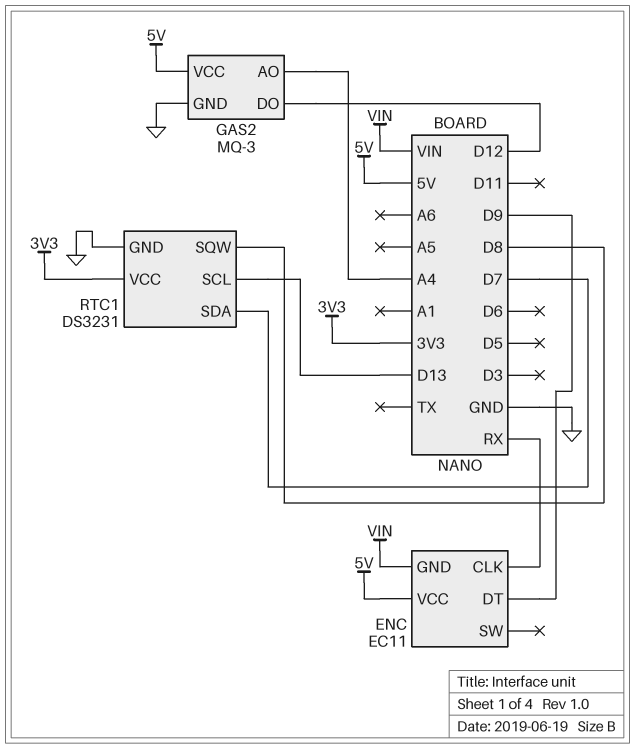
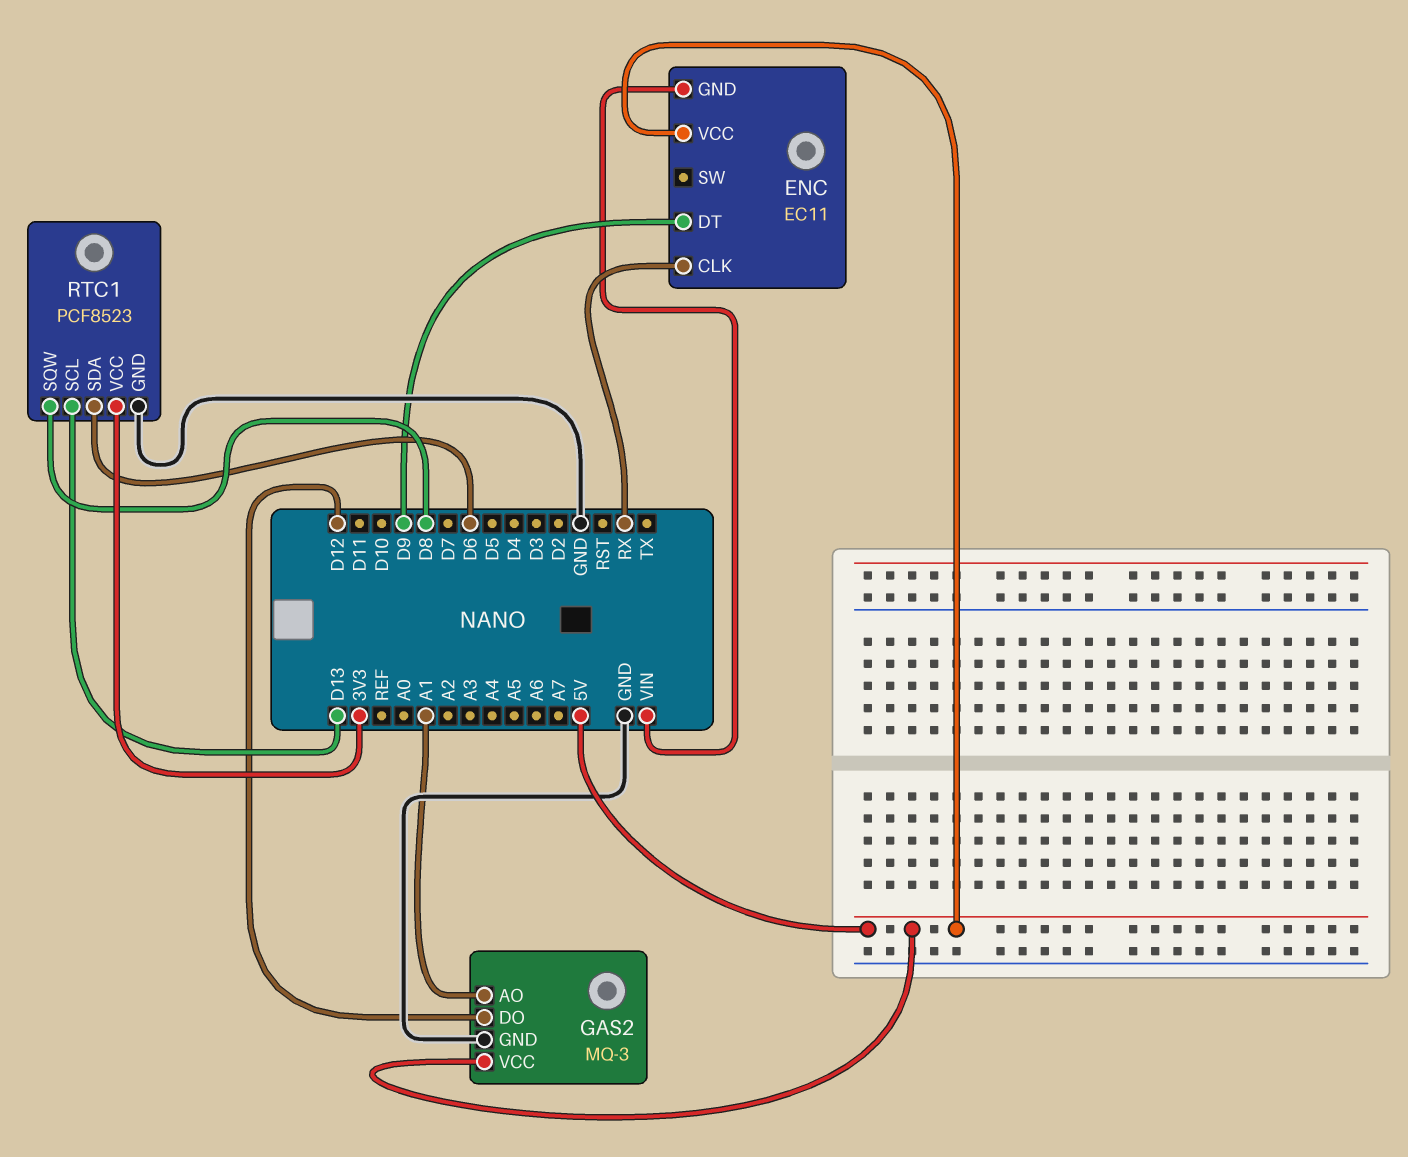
GAS2 pin AO: A4 -> A1
RTC1: DS3231 -> PCF8523
RTC1 pin SDA: D7 -> D6

